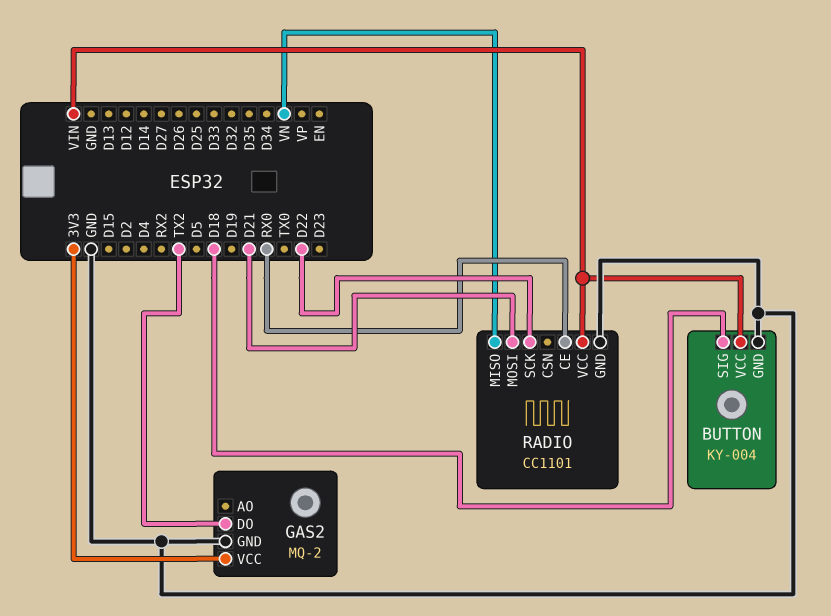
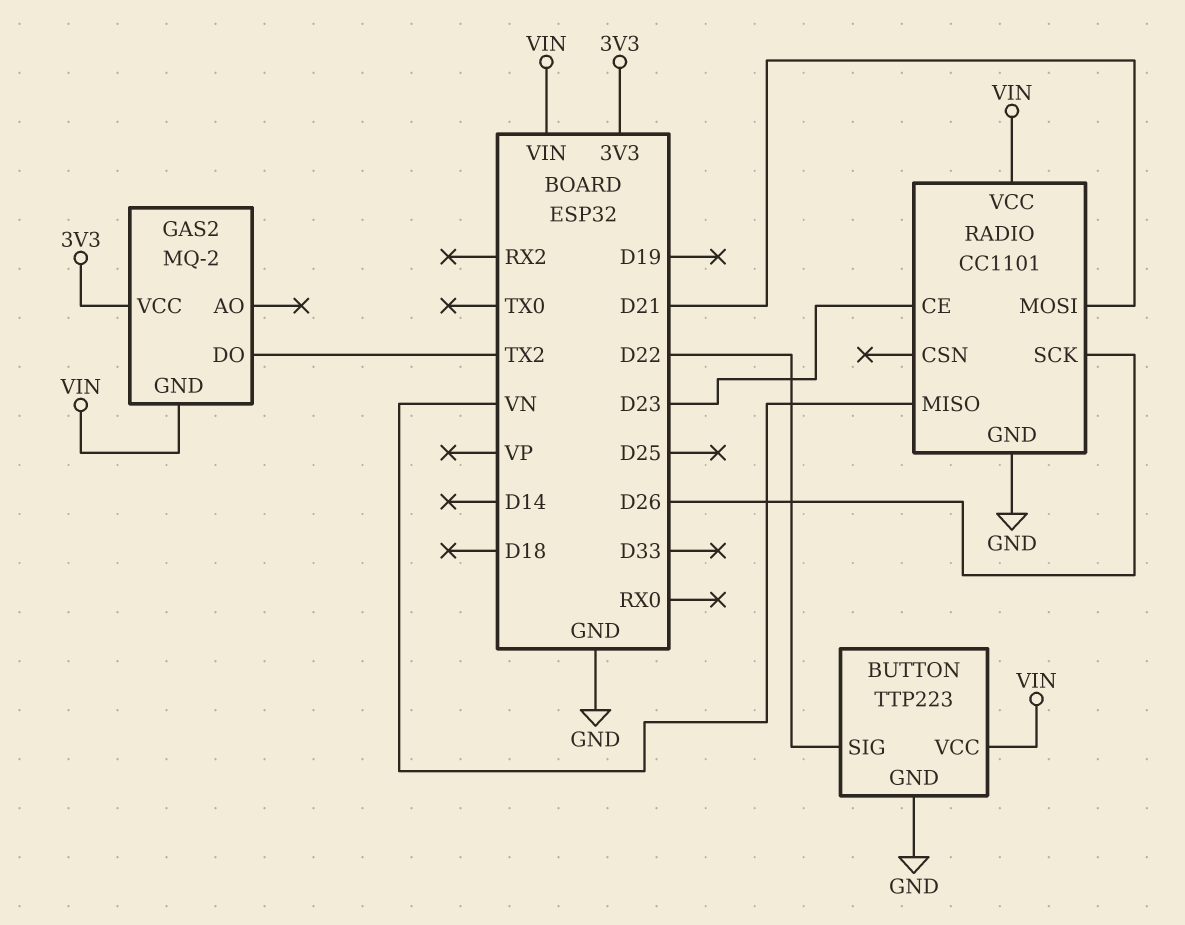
BUTTON: KY-004 -> TTP223
BUTTON pin SIG: D18 -> D22
GAS2 pin GND: GND -> VIN
RADIO pin CE: RX0 -> D23
RADIO pin SCK: D22 -> D26

